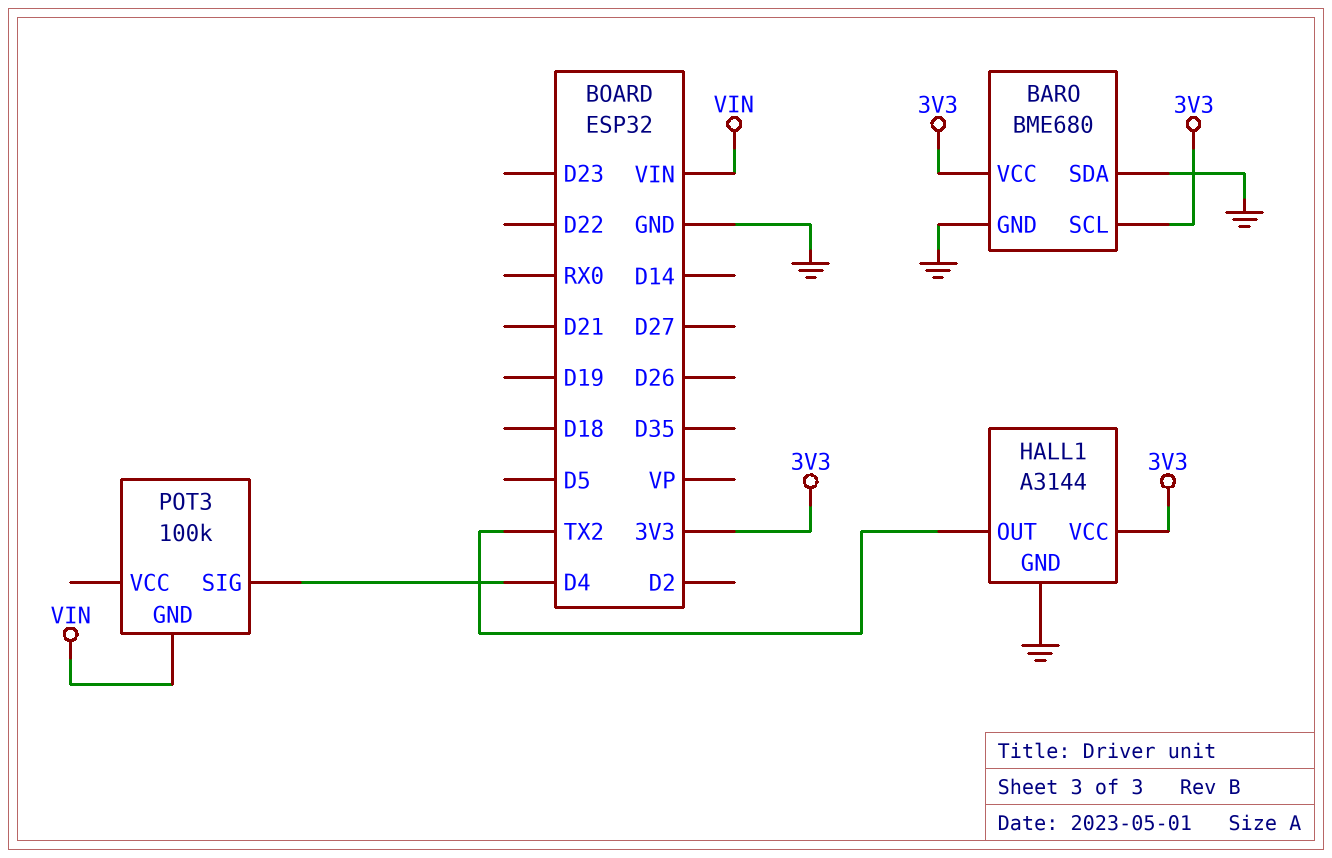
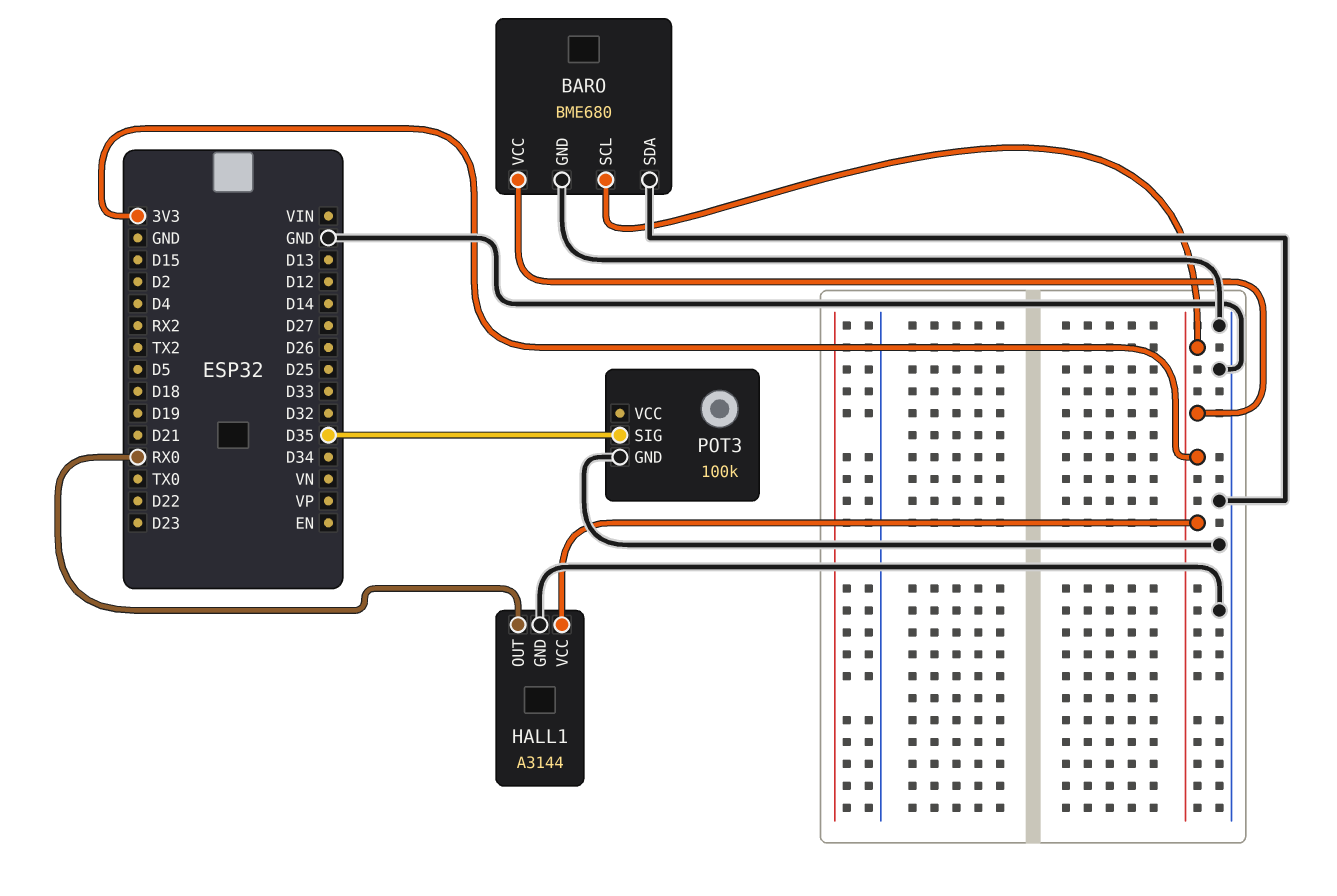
HALL1 pin OUT: TX2 -> RX0
POT3 pin GND: VIN -> GND
POT3 pin SIG: D4 -> D35

